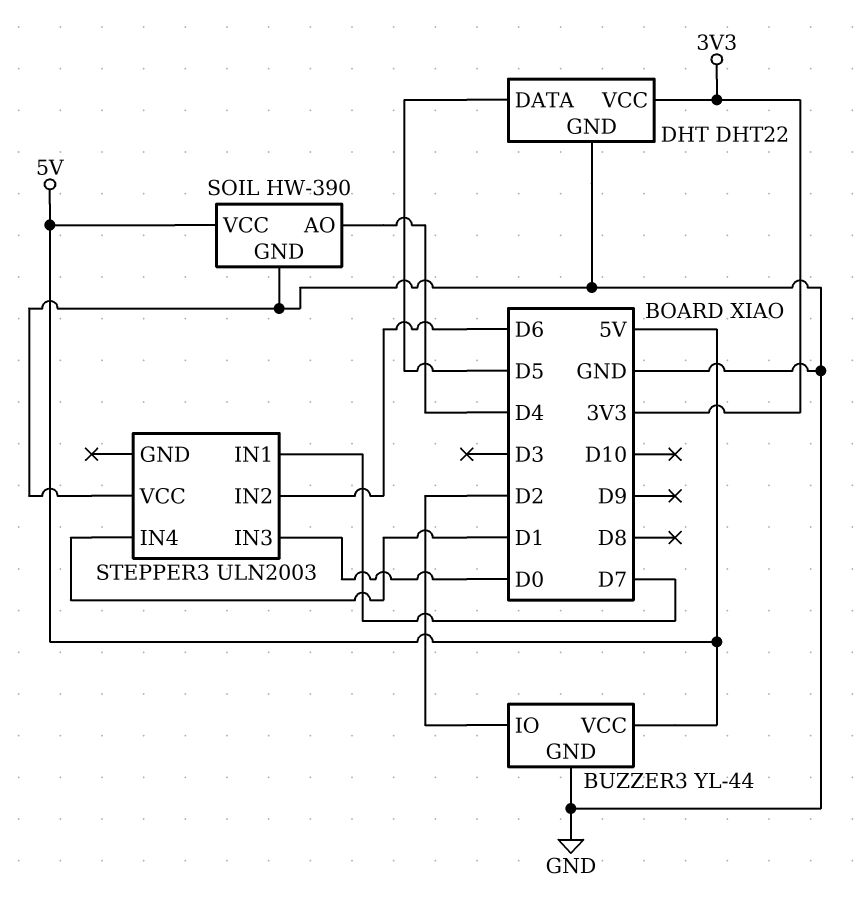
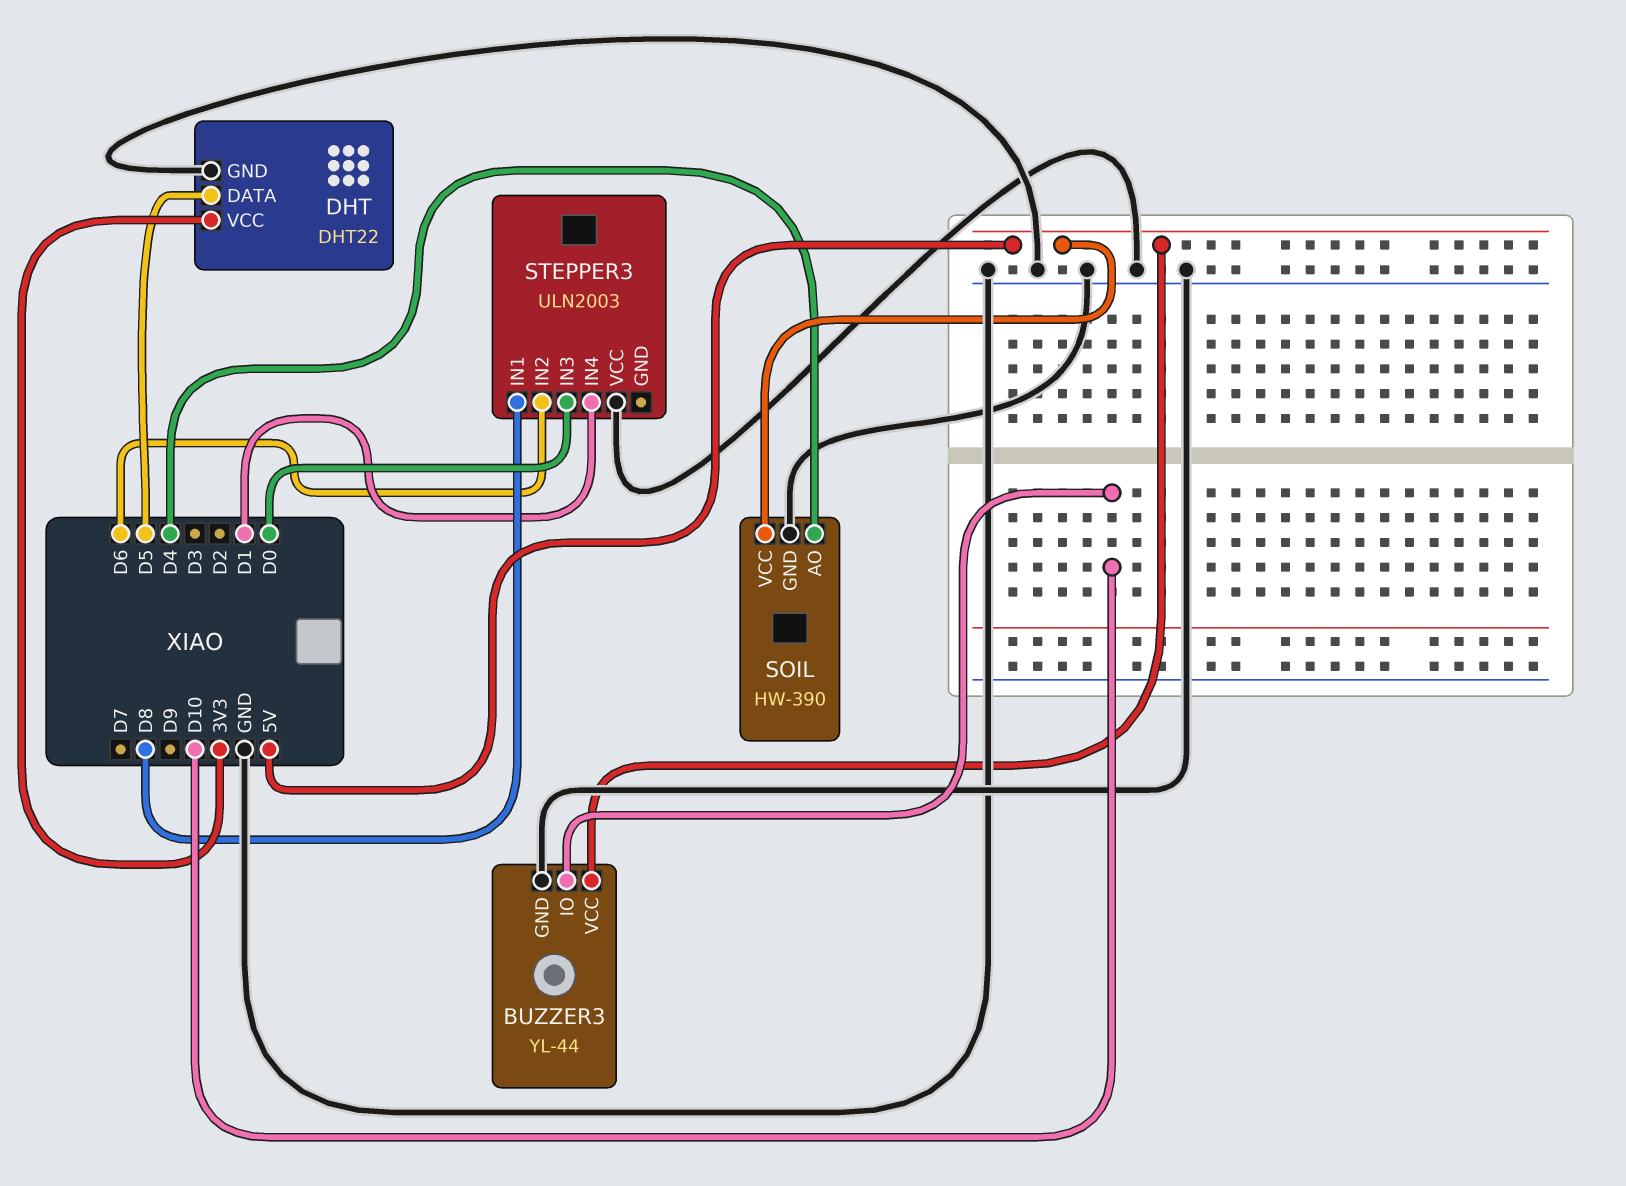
BUZZER3 pin IO: D2 -> D10
STEPPER3 pin IN1: D7 -> D8

